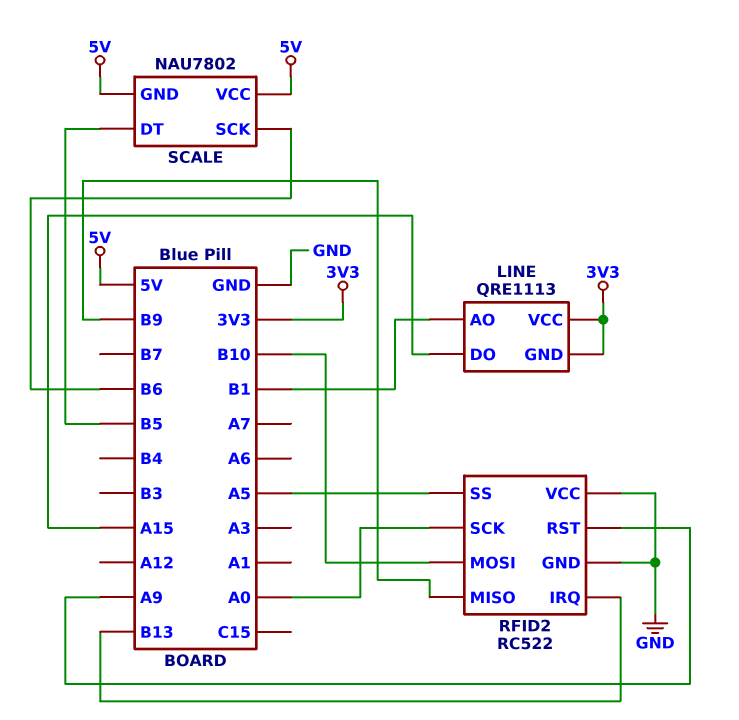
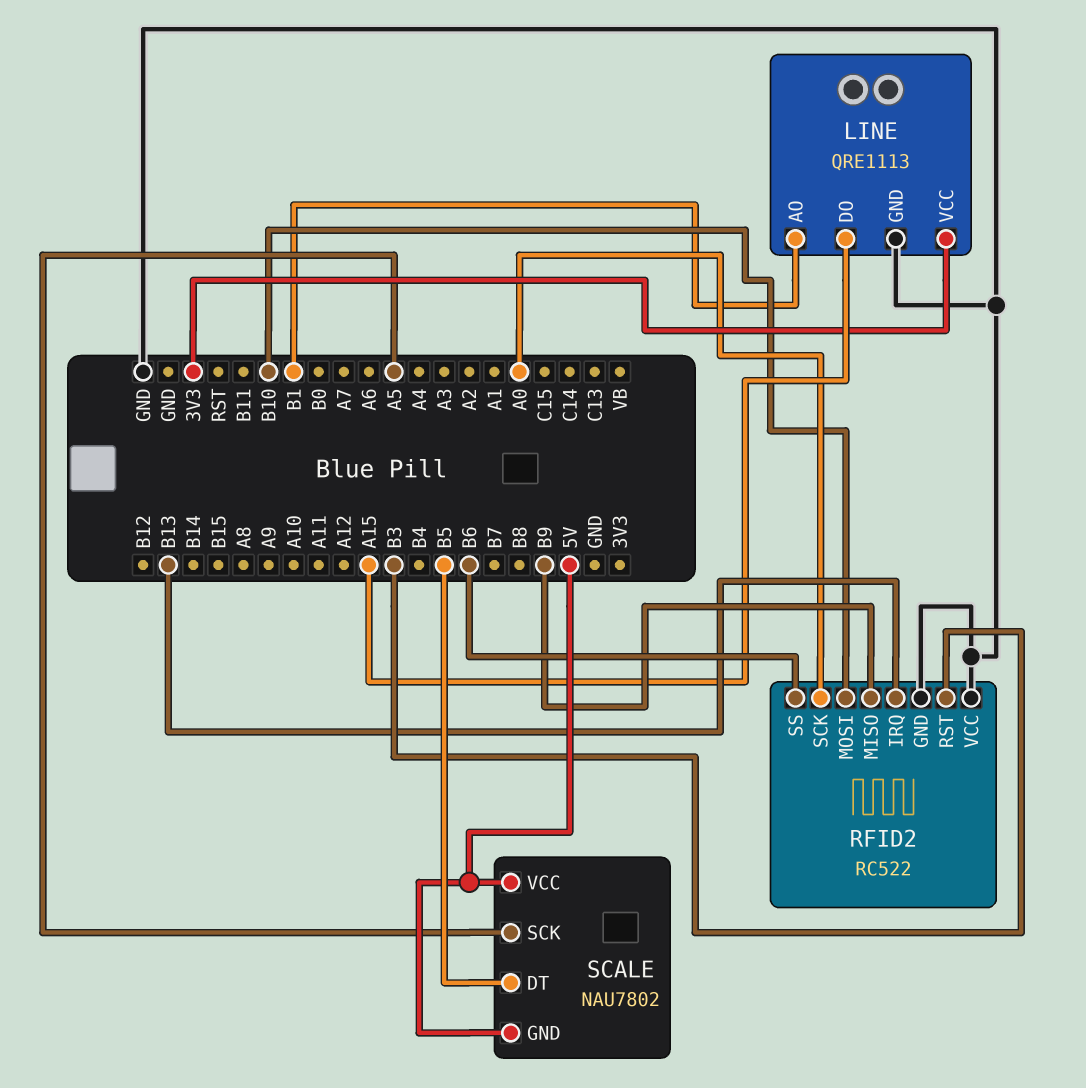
LINE pin GND: 3V3 -> GND
RFID2 pin RST: A9 -> B3
RFID2 pin SS: A5 -> B6
SCALE pin SCK: B6 -> A5

